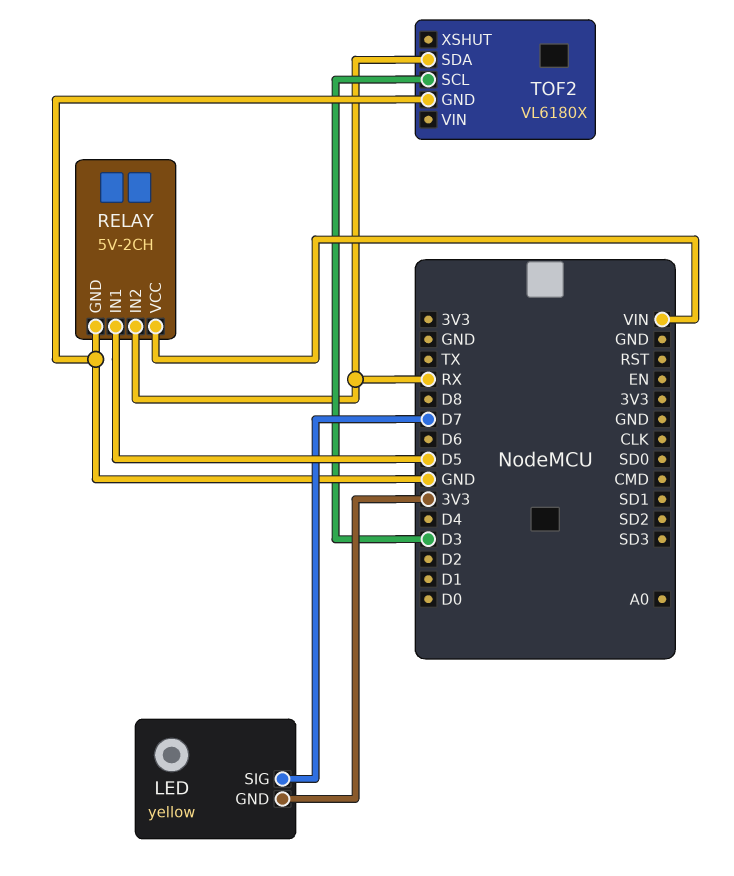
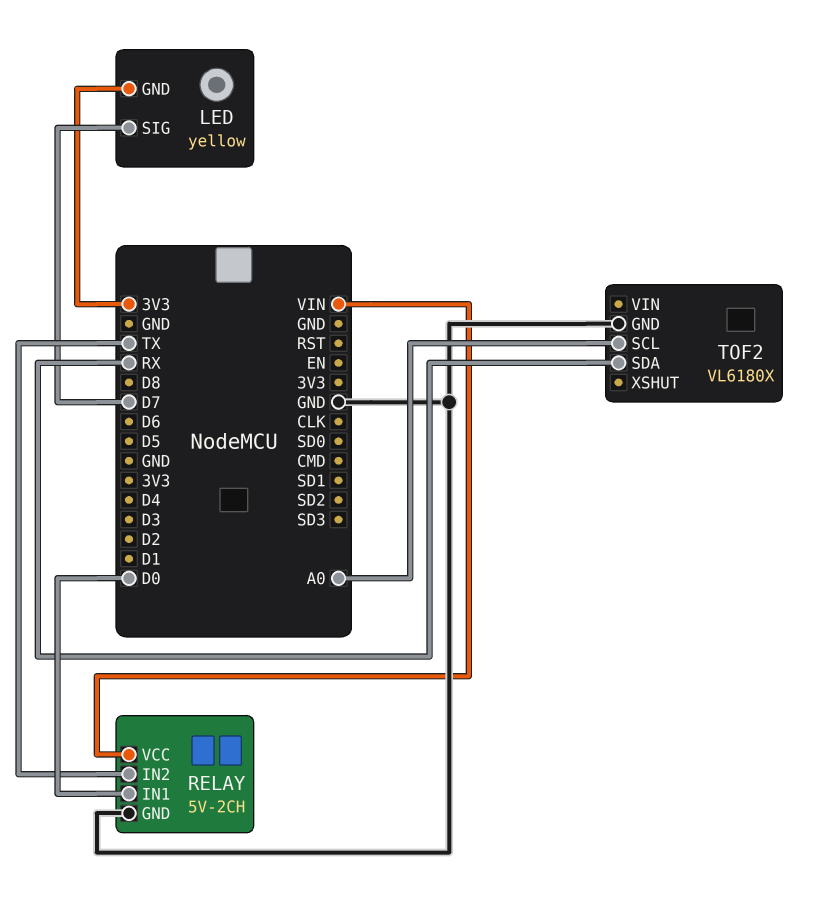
RELAY pin IN1: D5 -> D0
RELAY pin IN2: RX -> TX
TOF2 pin SCL: D3 -> A0

